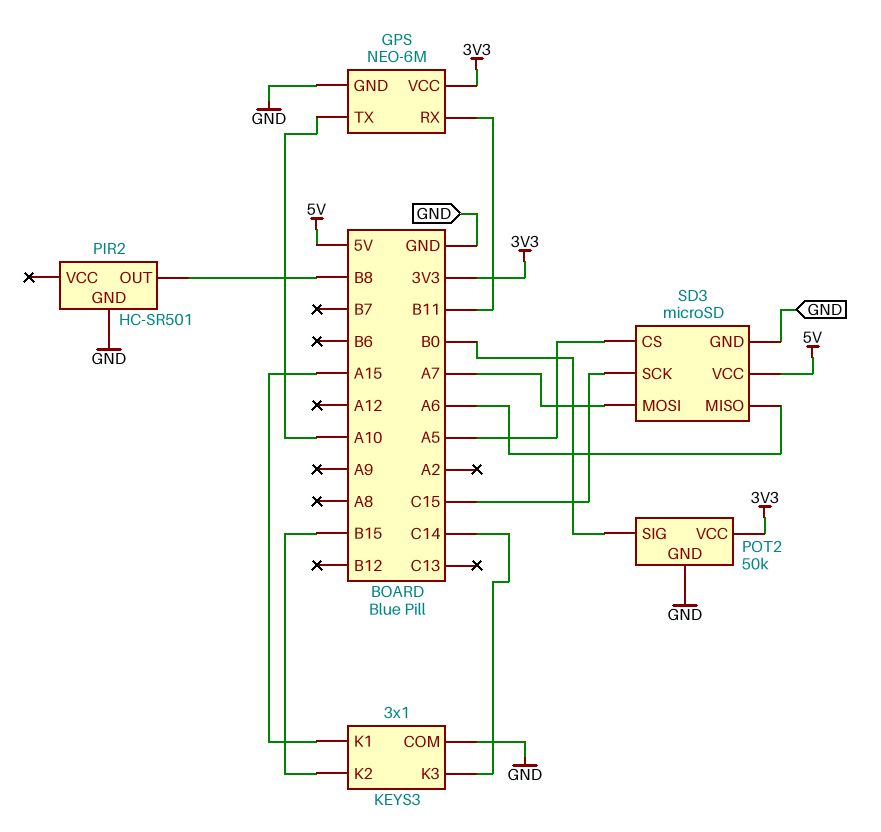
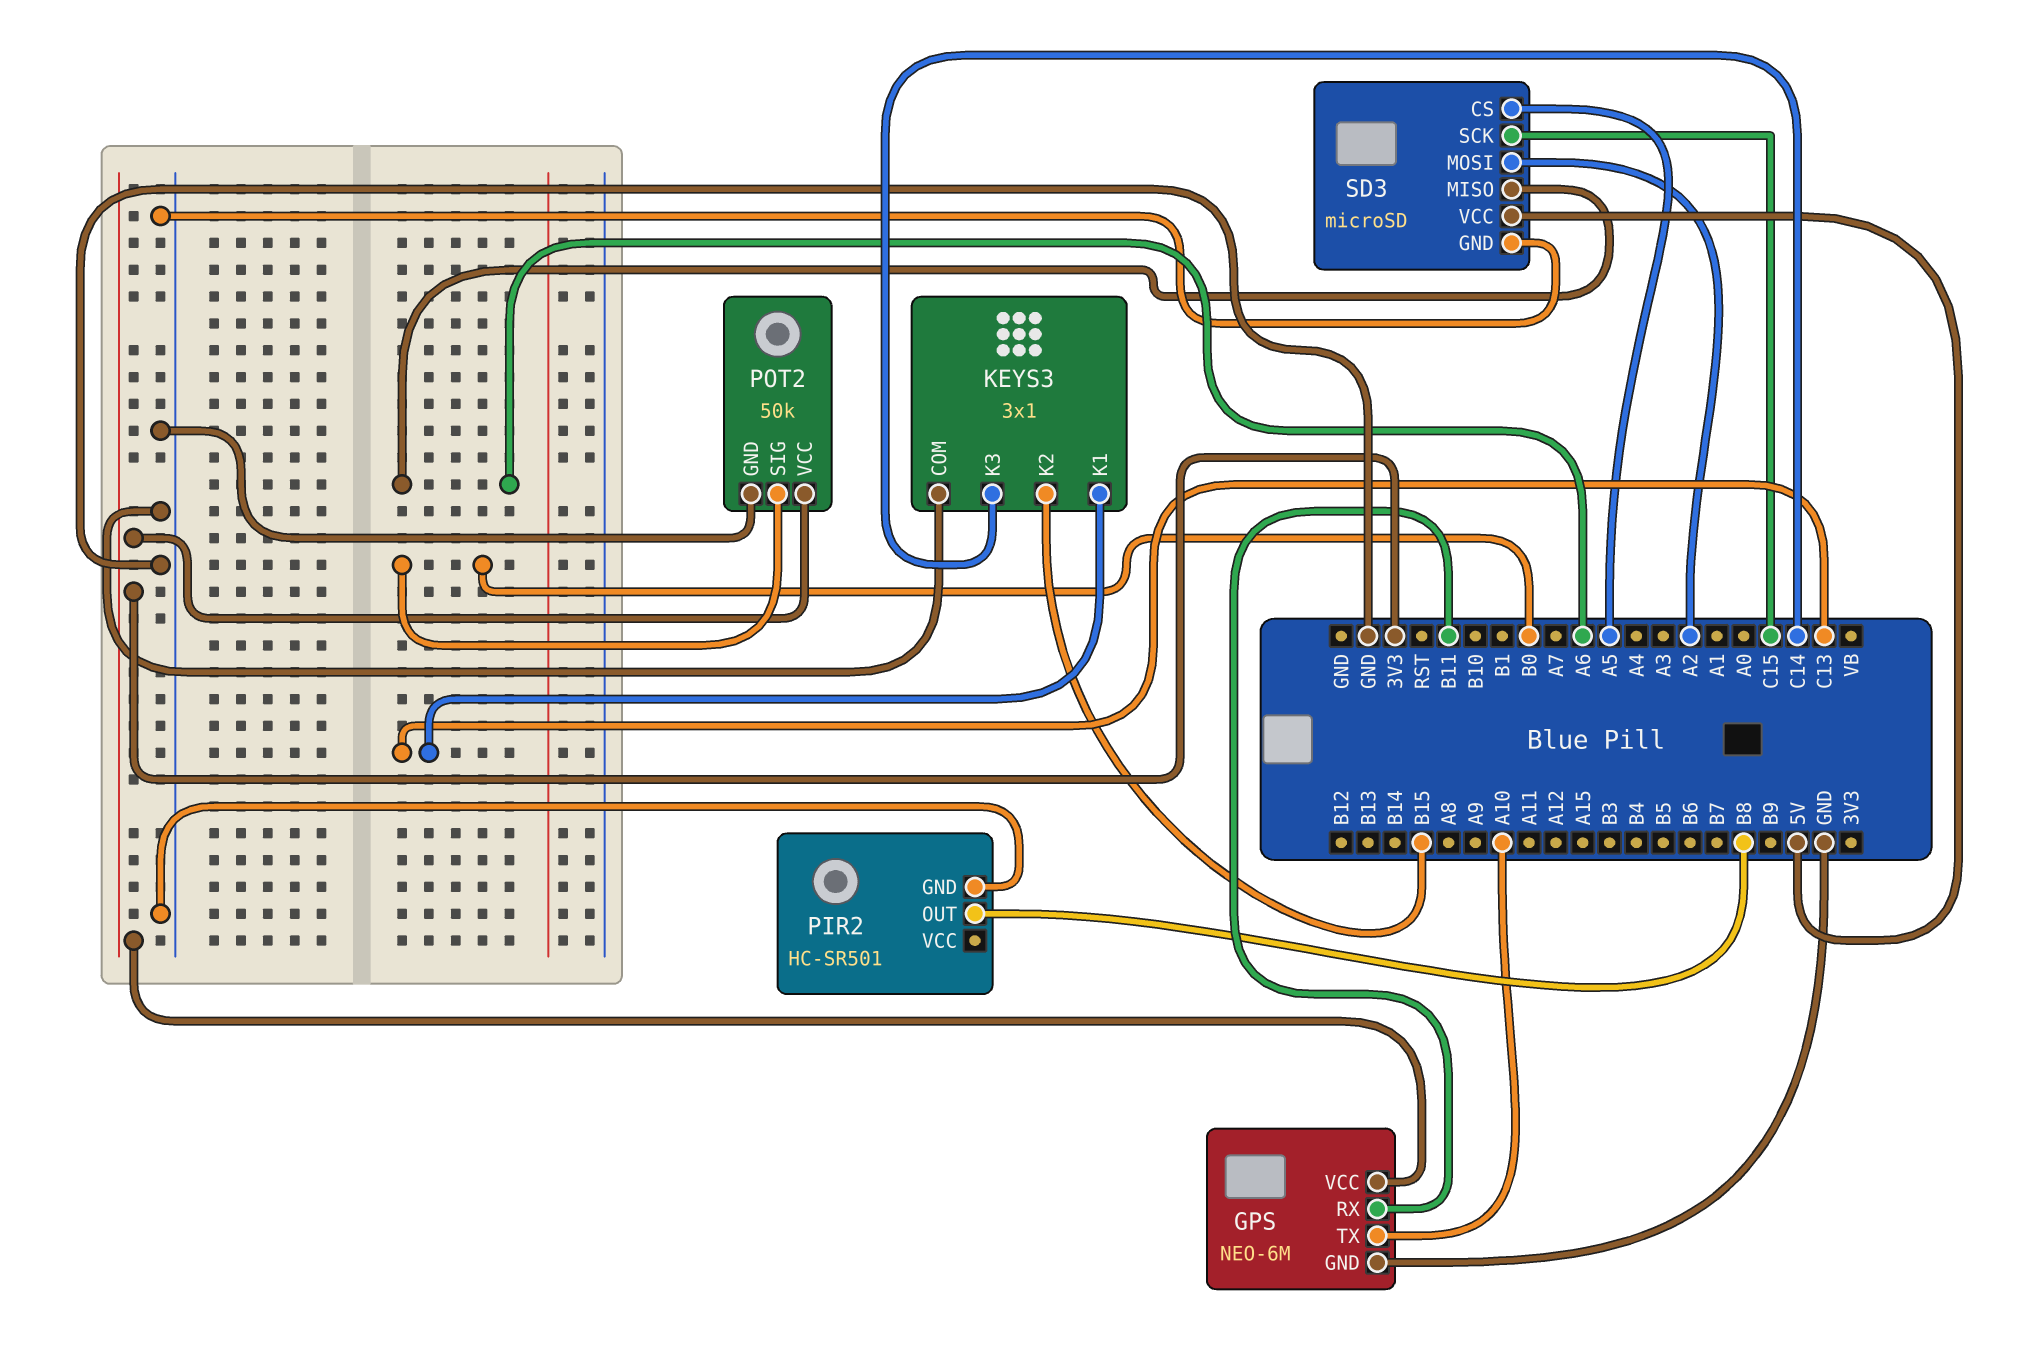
KEYS3 pin K1: A15 -> C13
SD3 pin MOSI: A7 -> A2

